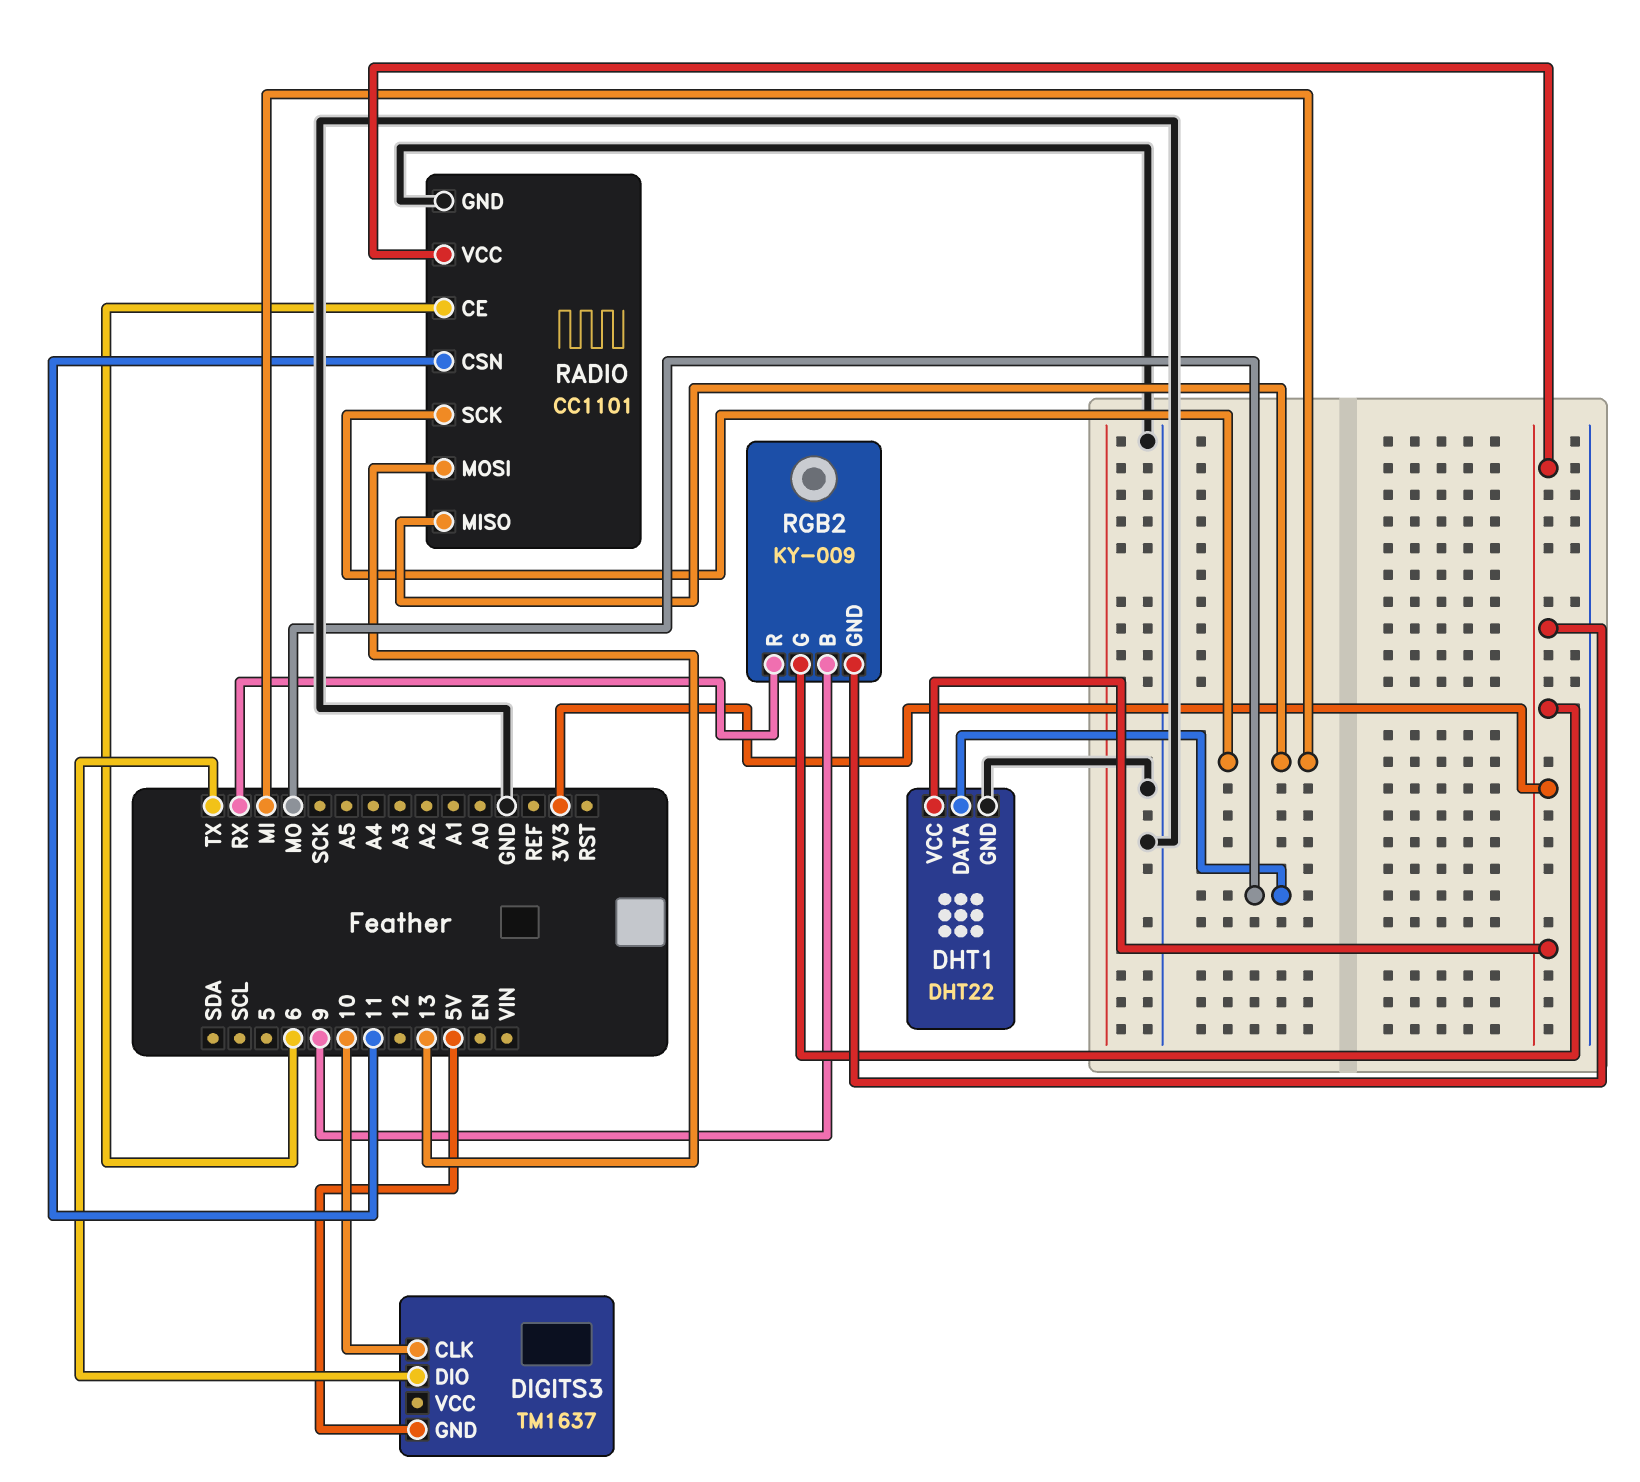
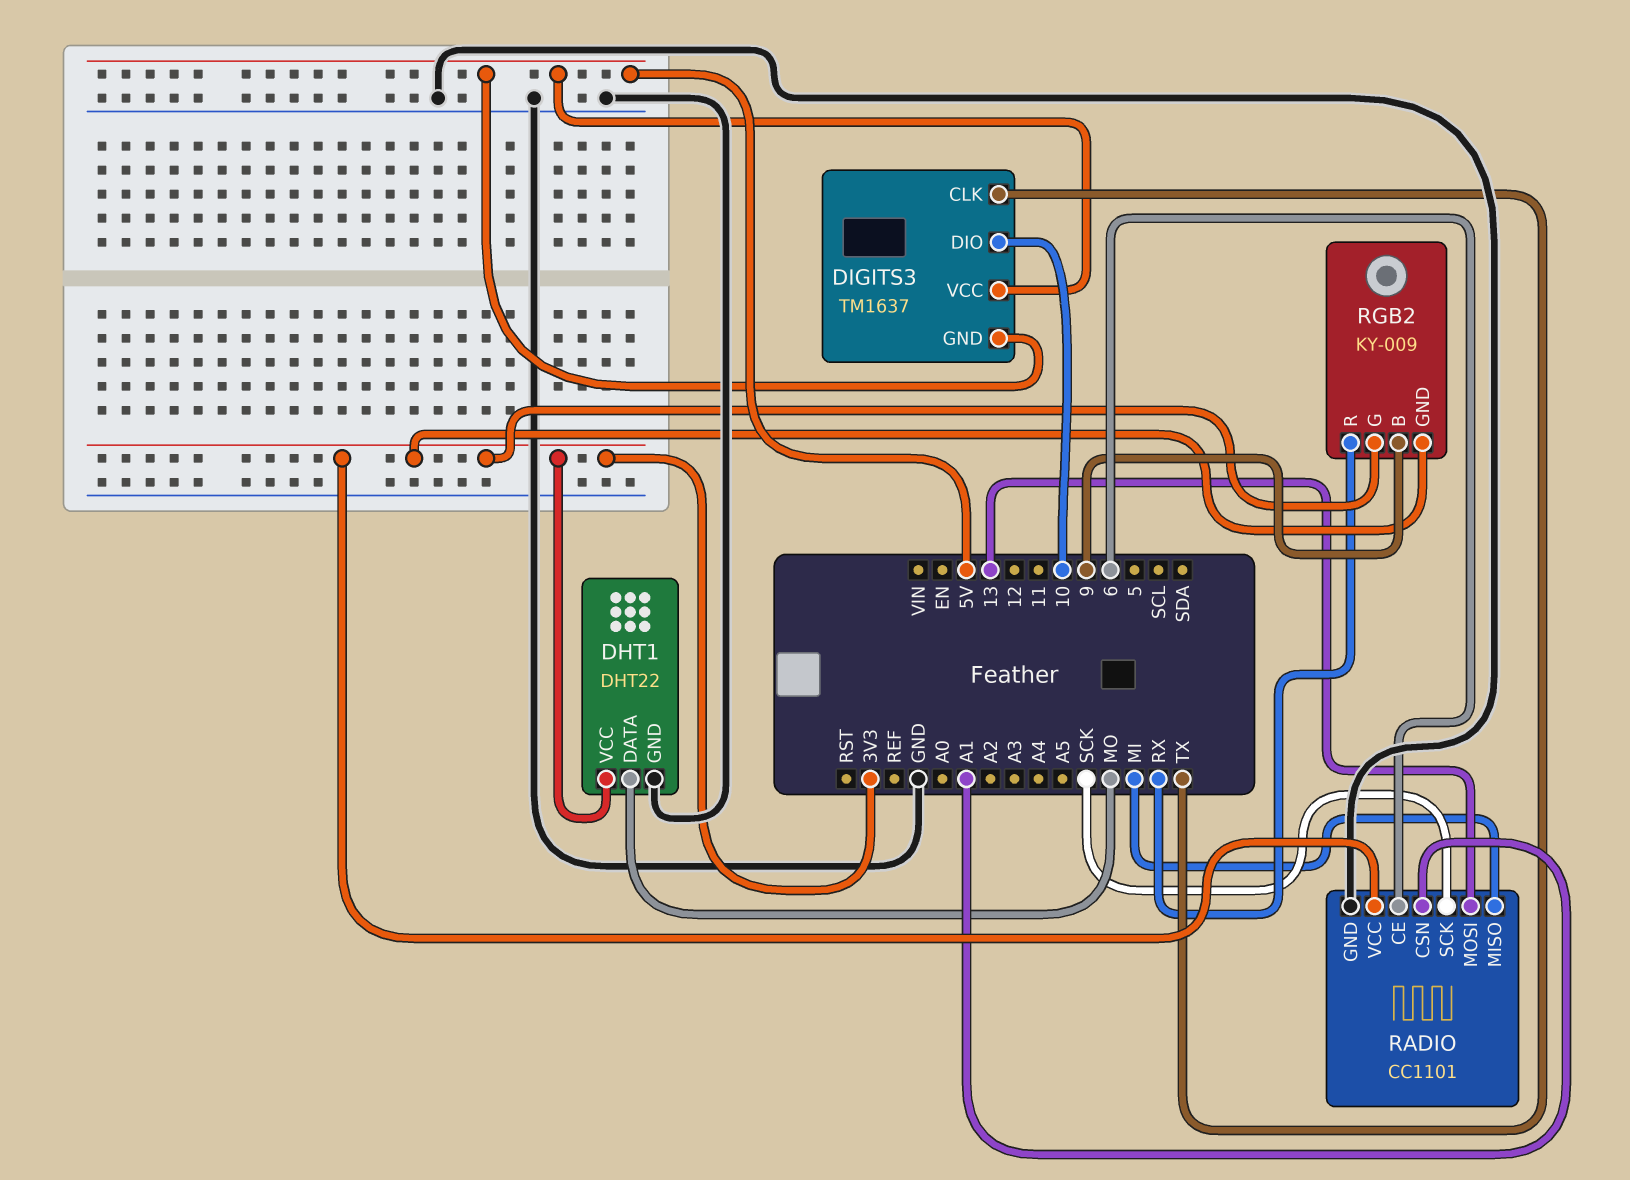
DIGITS3 pin CLK: 10 -> TX
DIGITS3 pin DIO: TX -> 10
DIGITS3 pin VCC: none -> 5V
RADIO pin CSN: 11 -> A1
RADIO pin SCK: MI -> SCK

